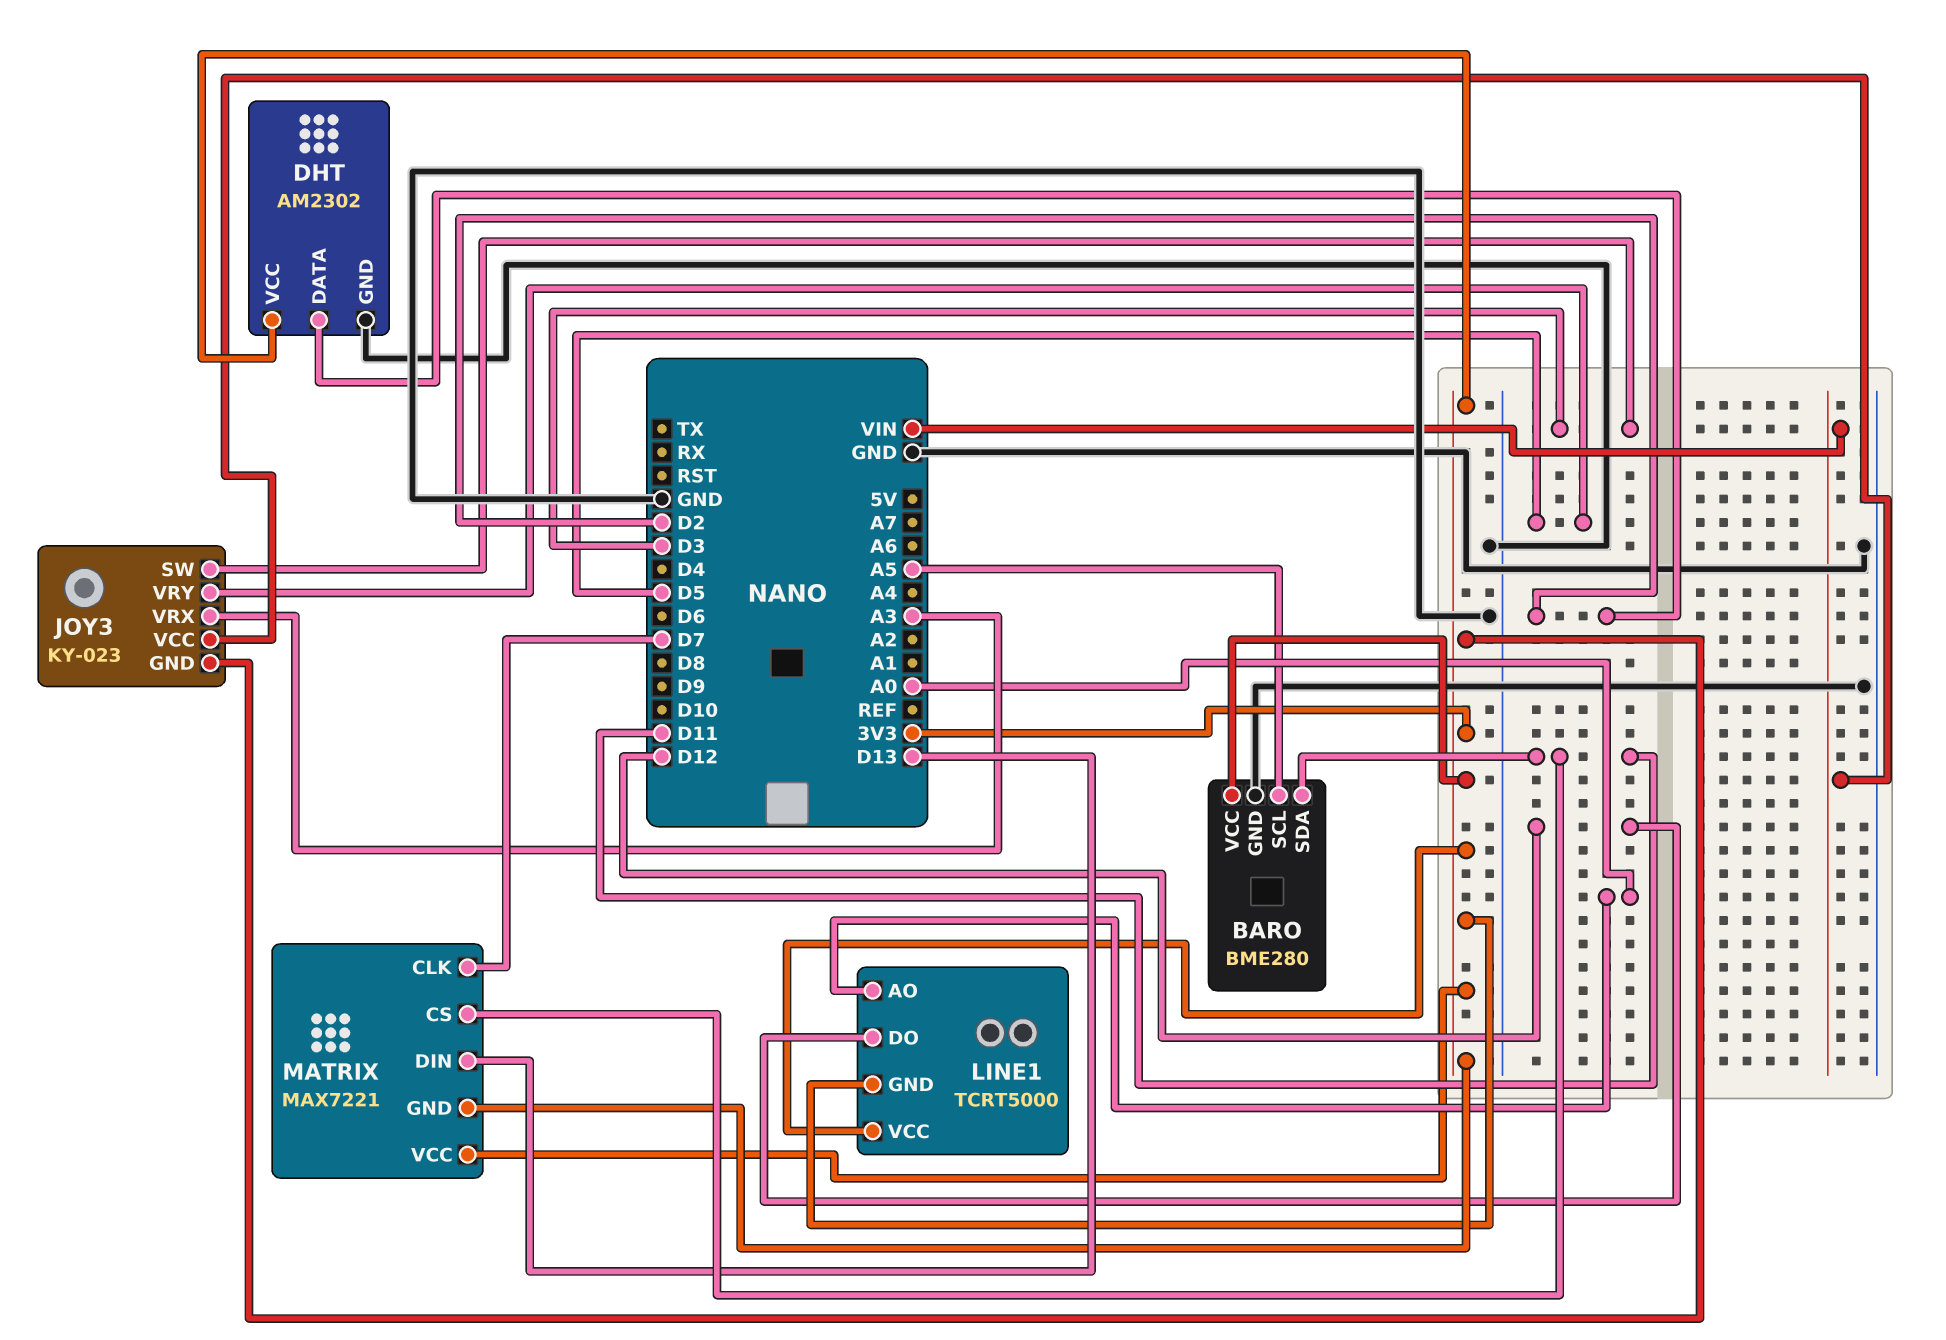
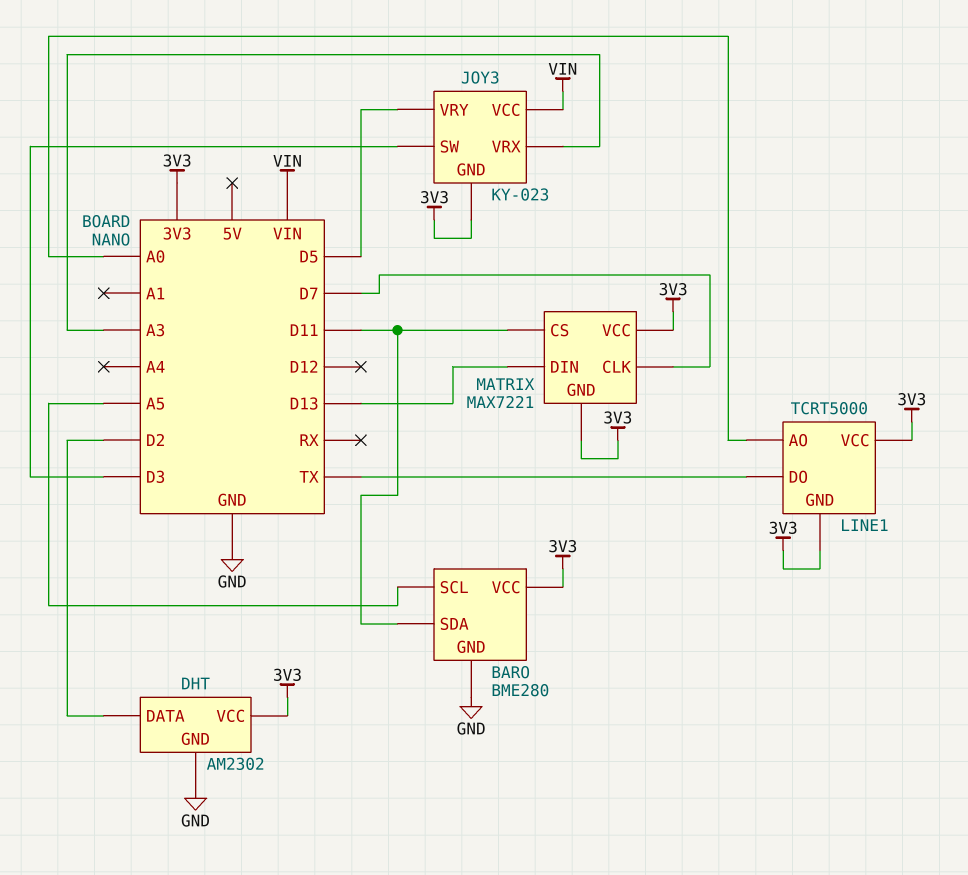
LINE1 pin DO: D12 -> TX

